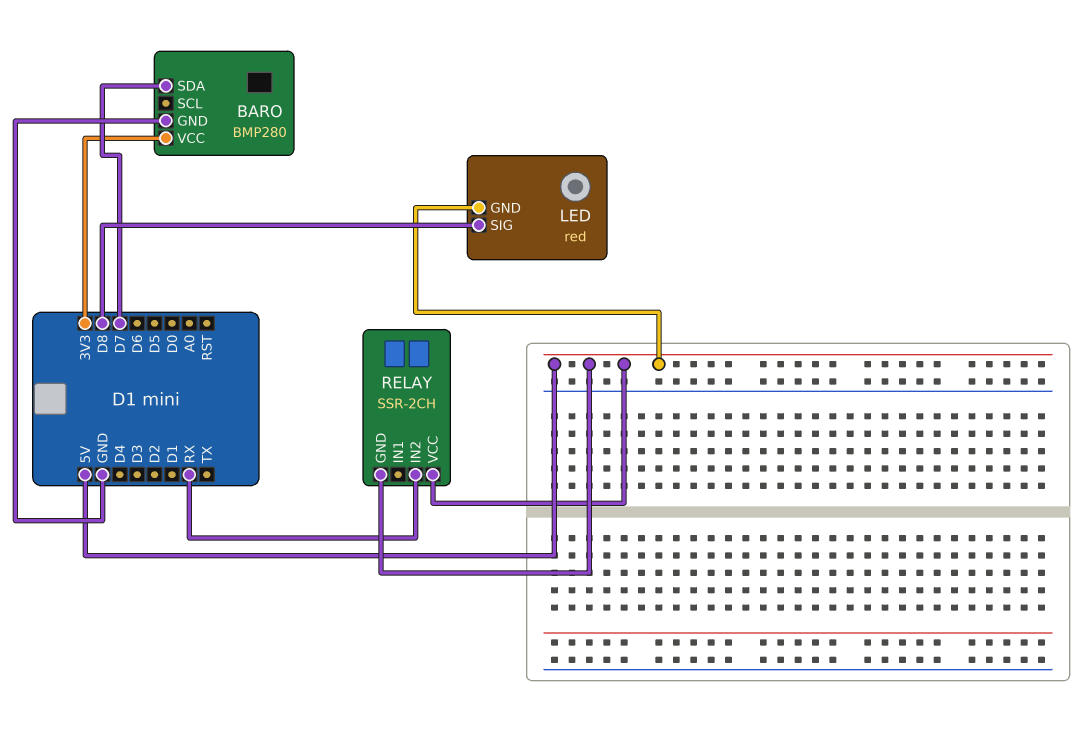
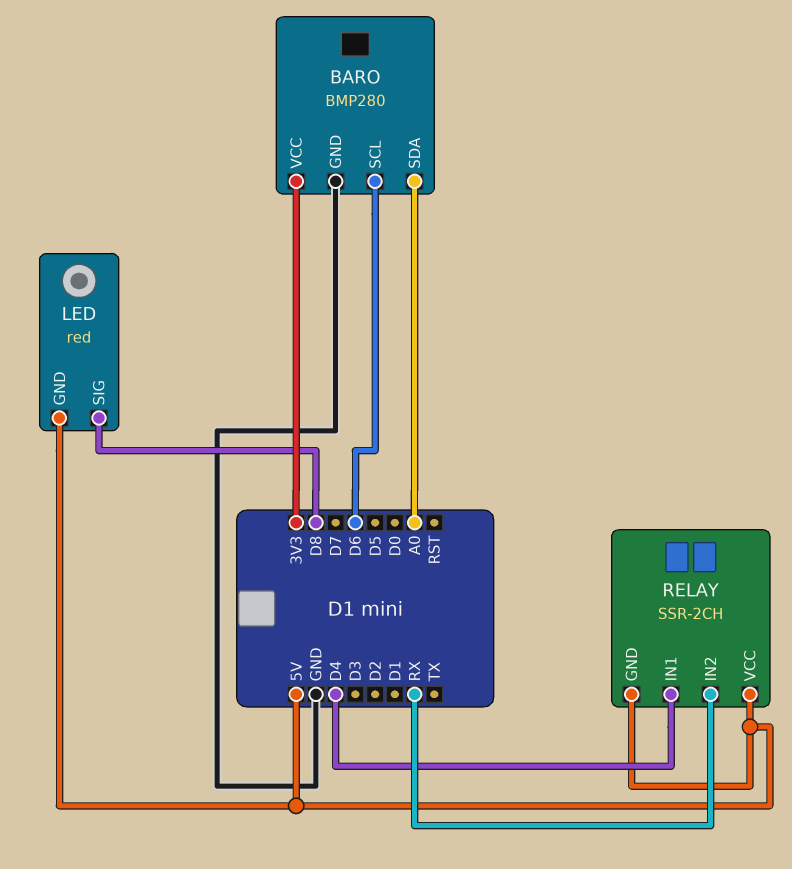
BARO pin SCL: none -> D6
BARO pin SDA: D7 -> A0
RELAY pin IN1: none -> D4

